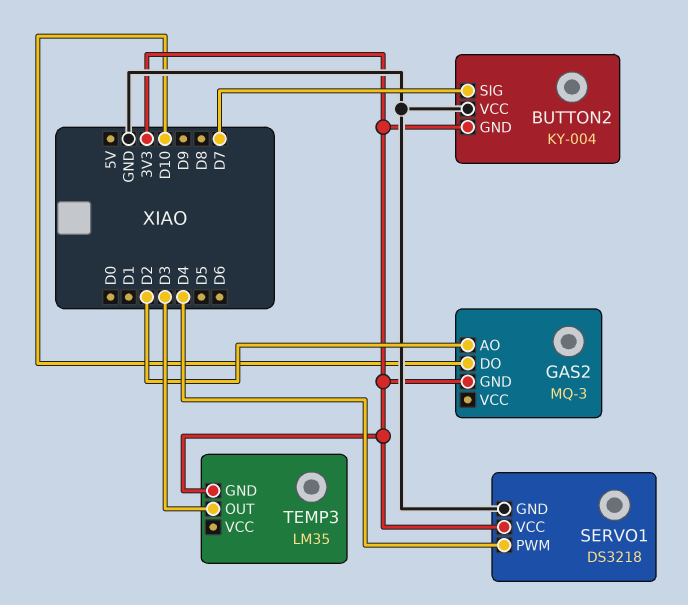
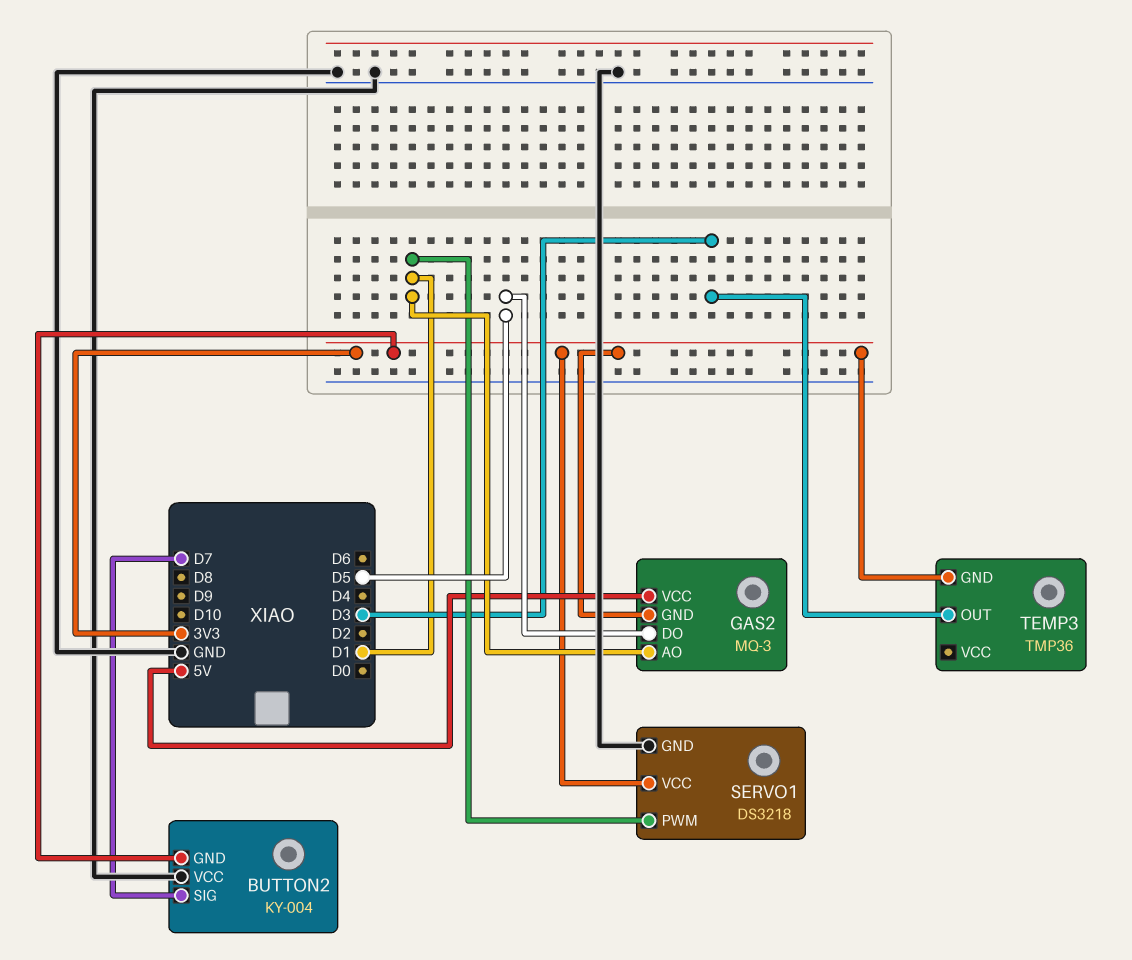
GAS2 pin AO: D2 -> D1
GAS2 pin DO: D10 -> D5
GAS2 pin VCC: none -> 5V
SERVO1 pin PWM: D4 -> D1
TEMP3: LM35 -> TMP36

